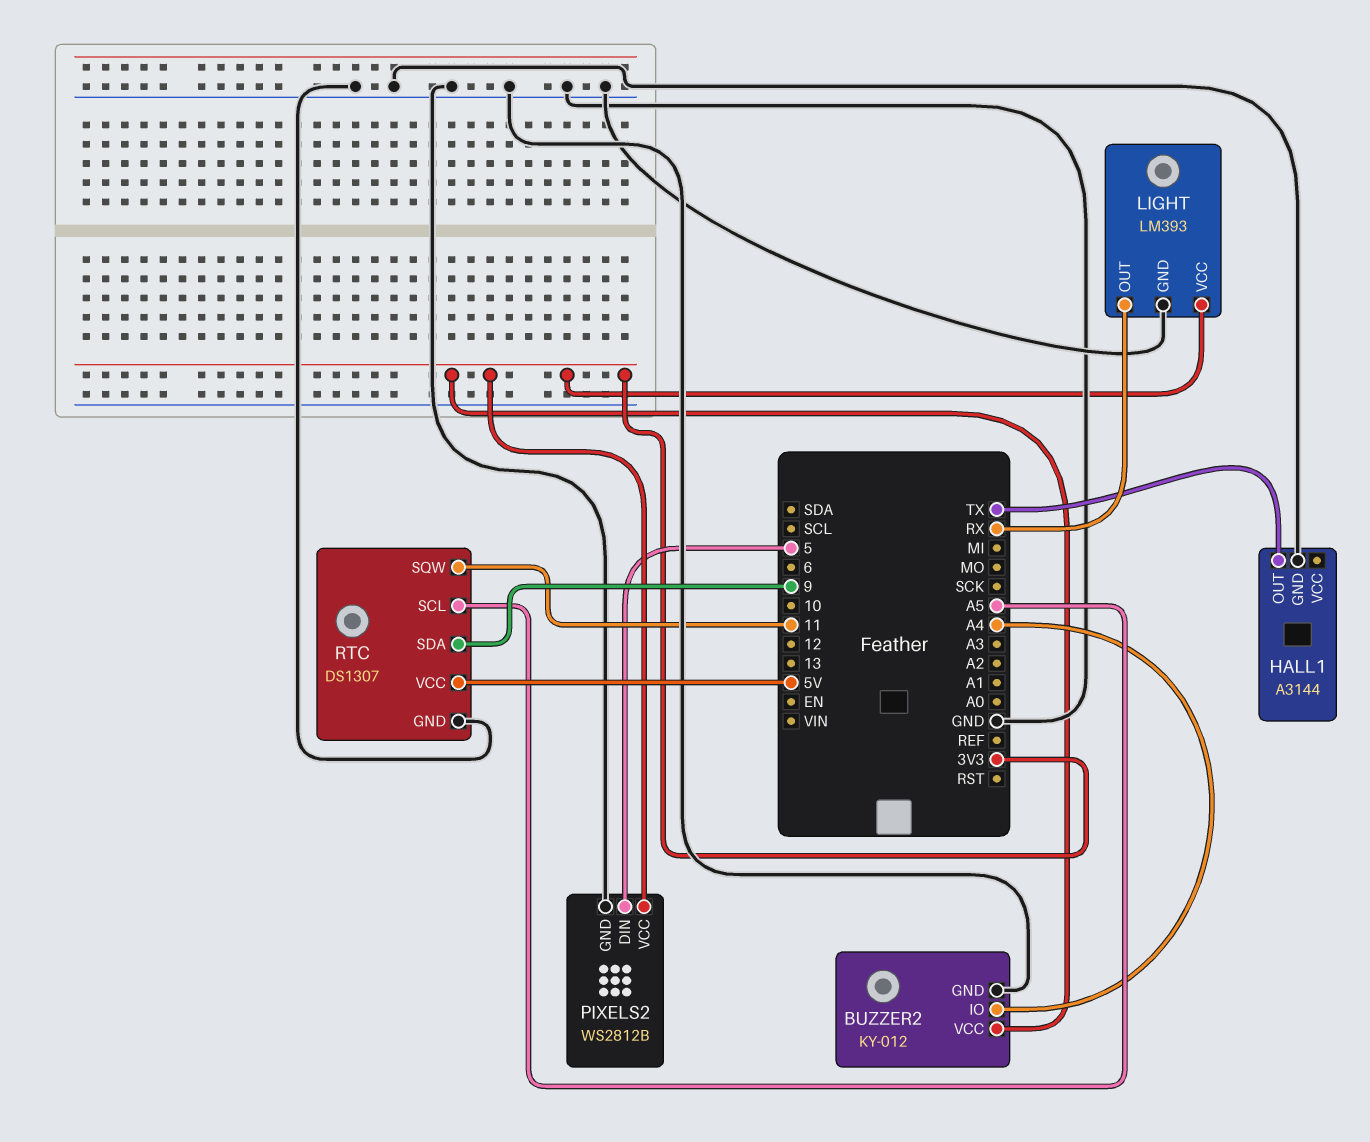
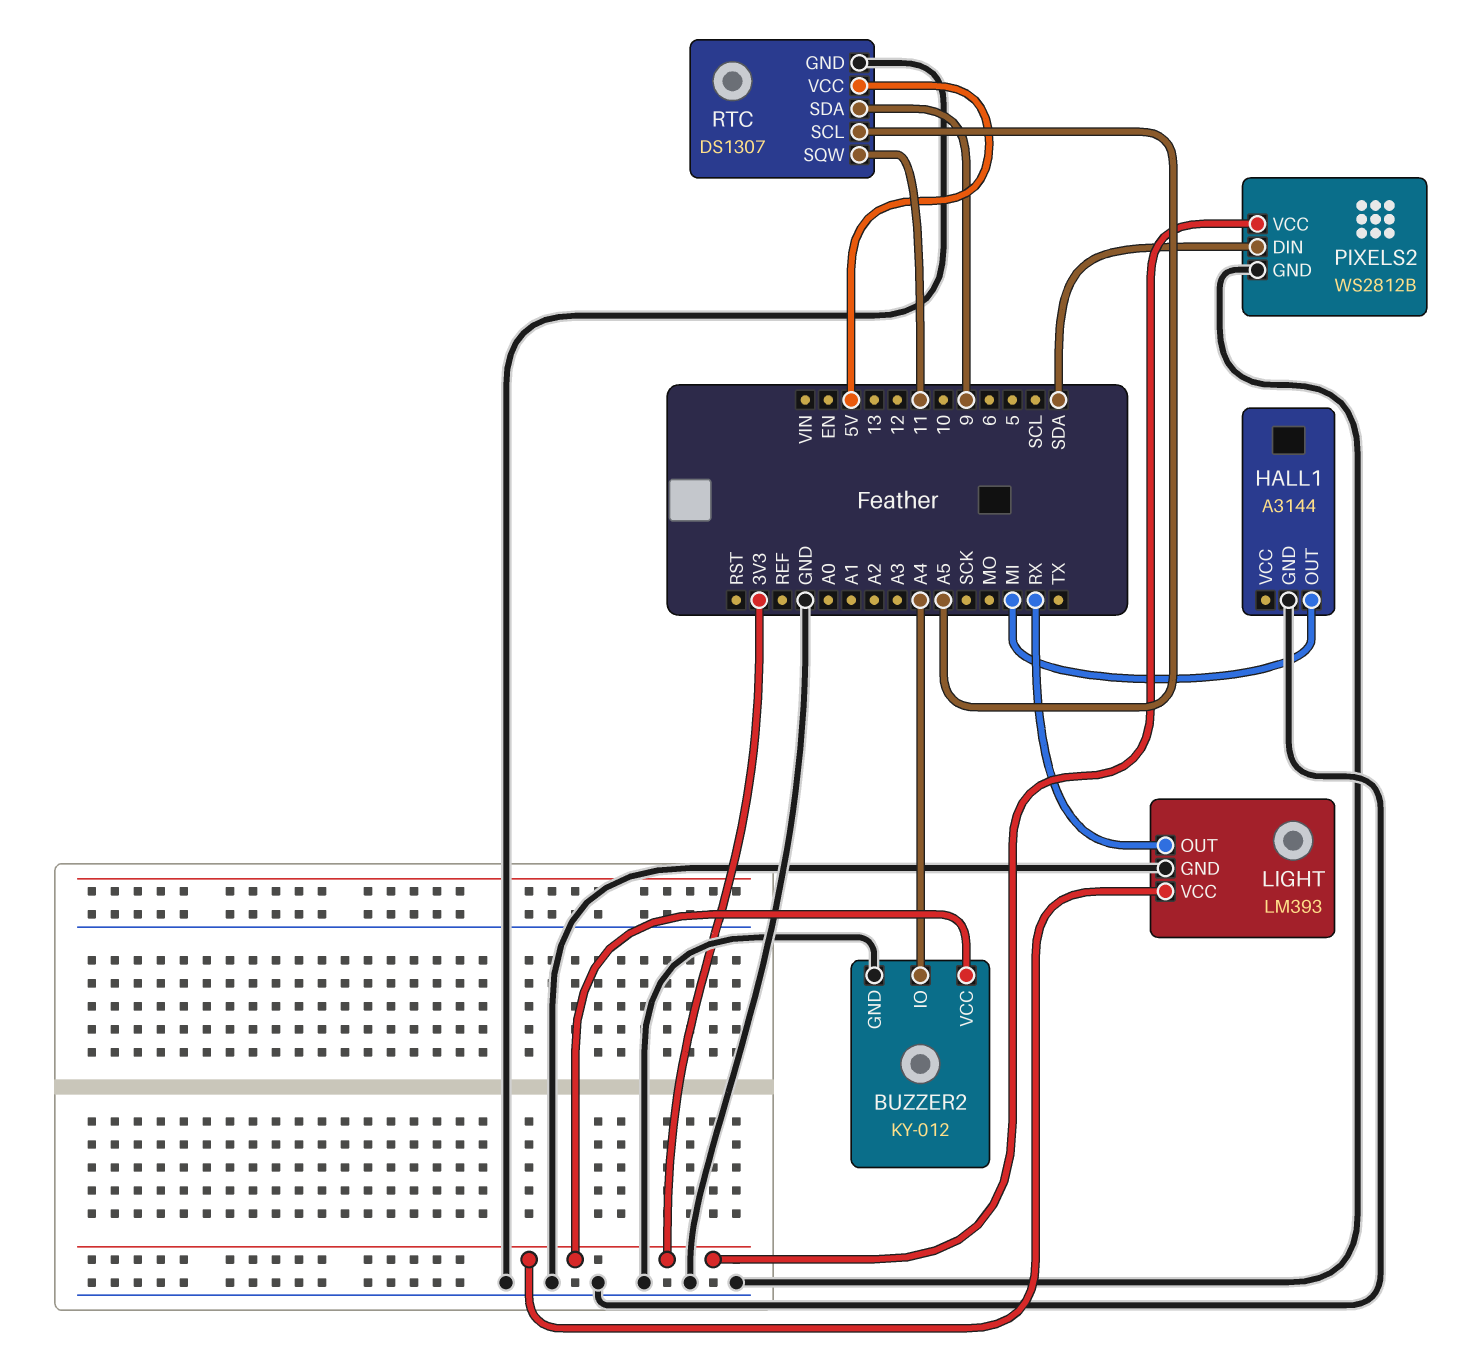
HALL1 pin OUT: TX -> MI
PIXELS2 pin DIN: 5 -> SDA

